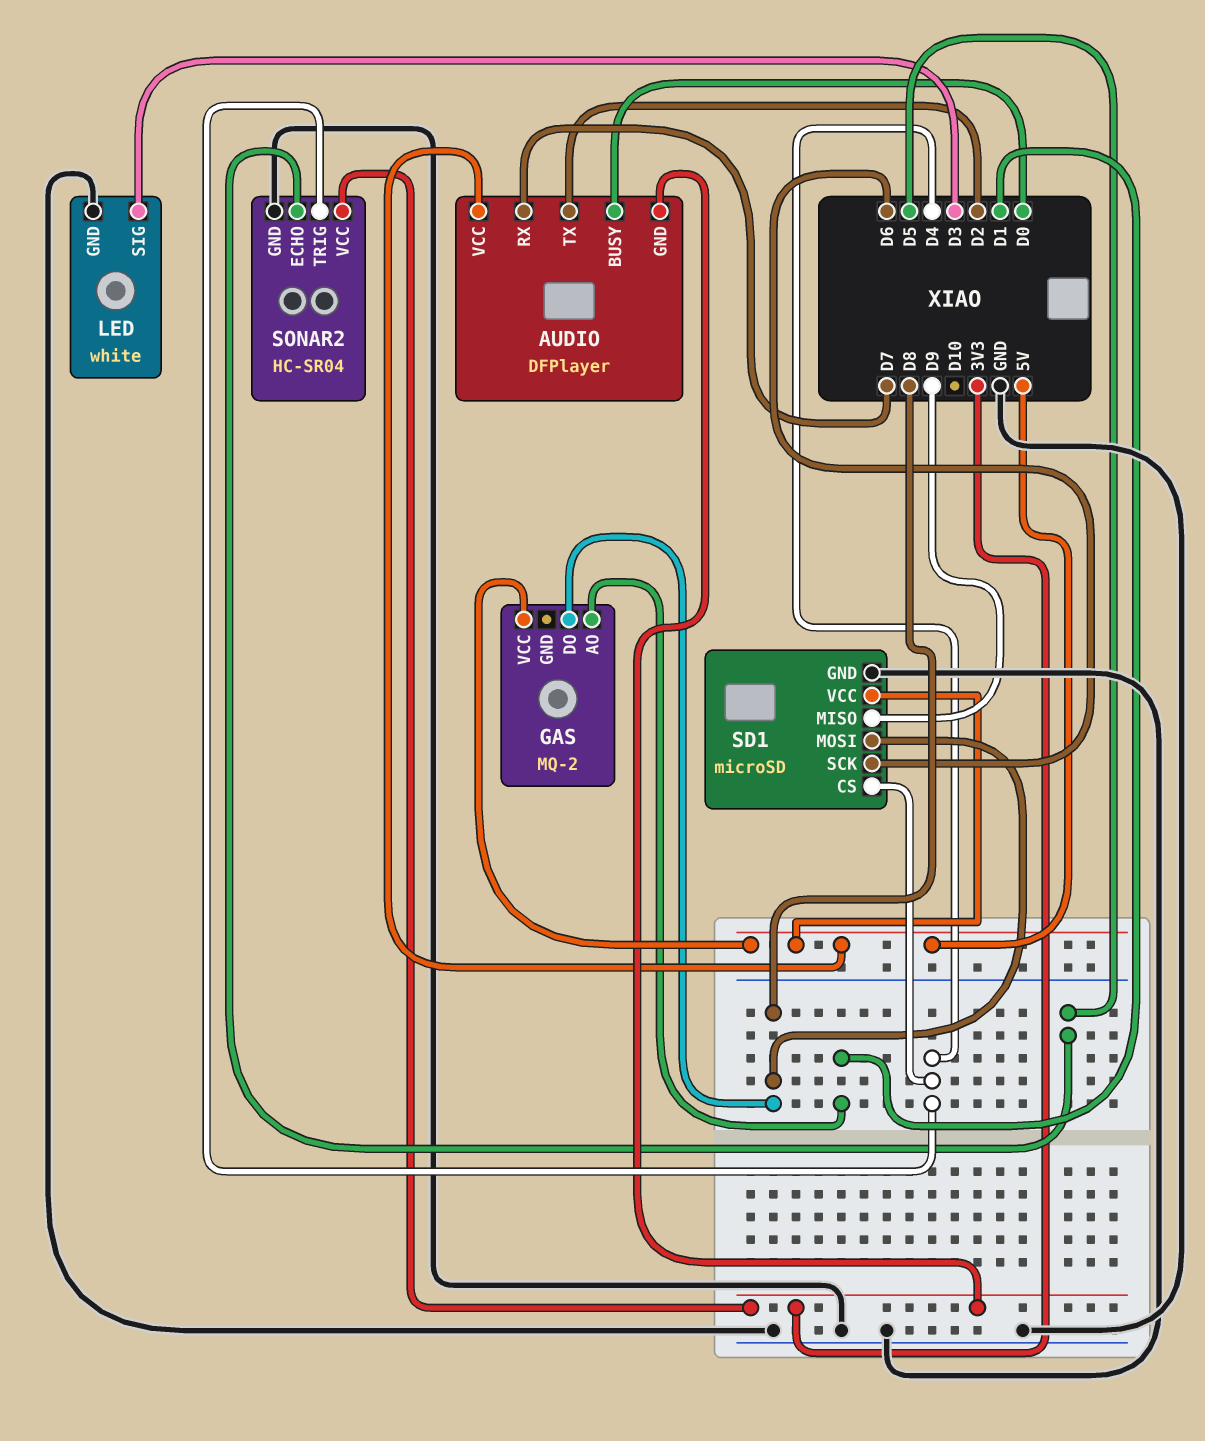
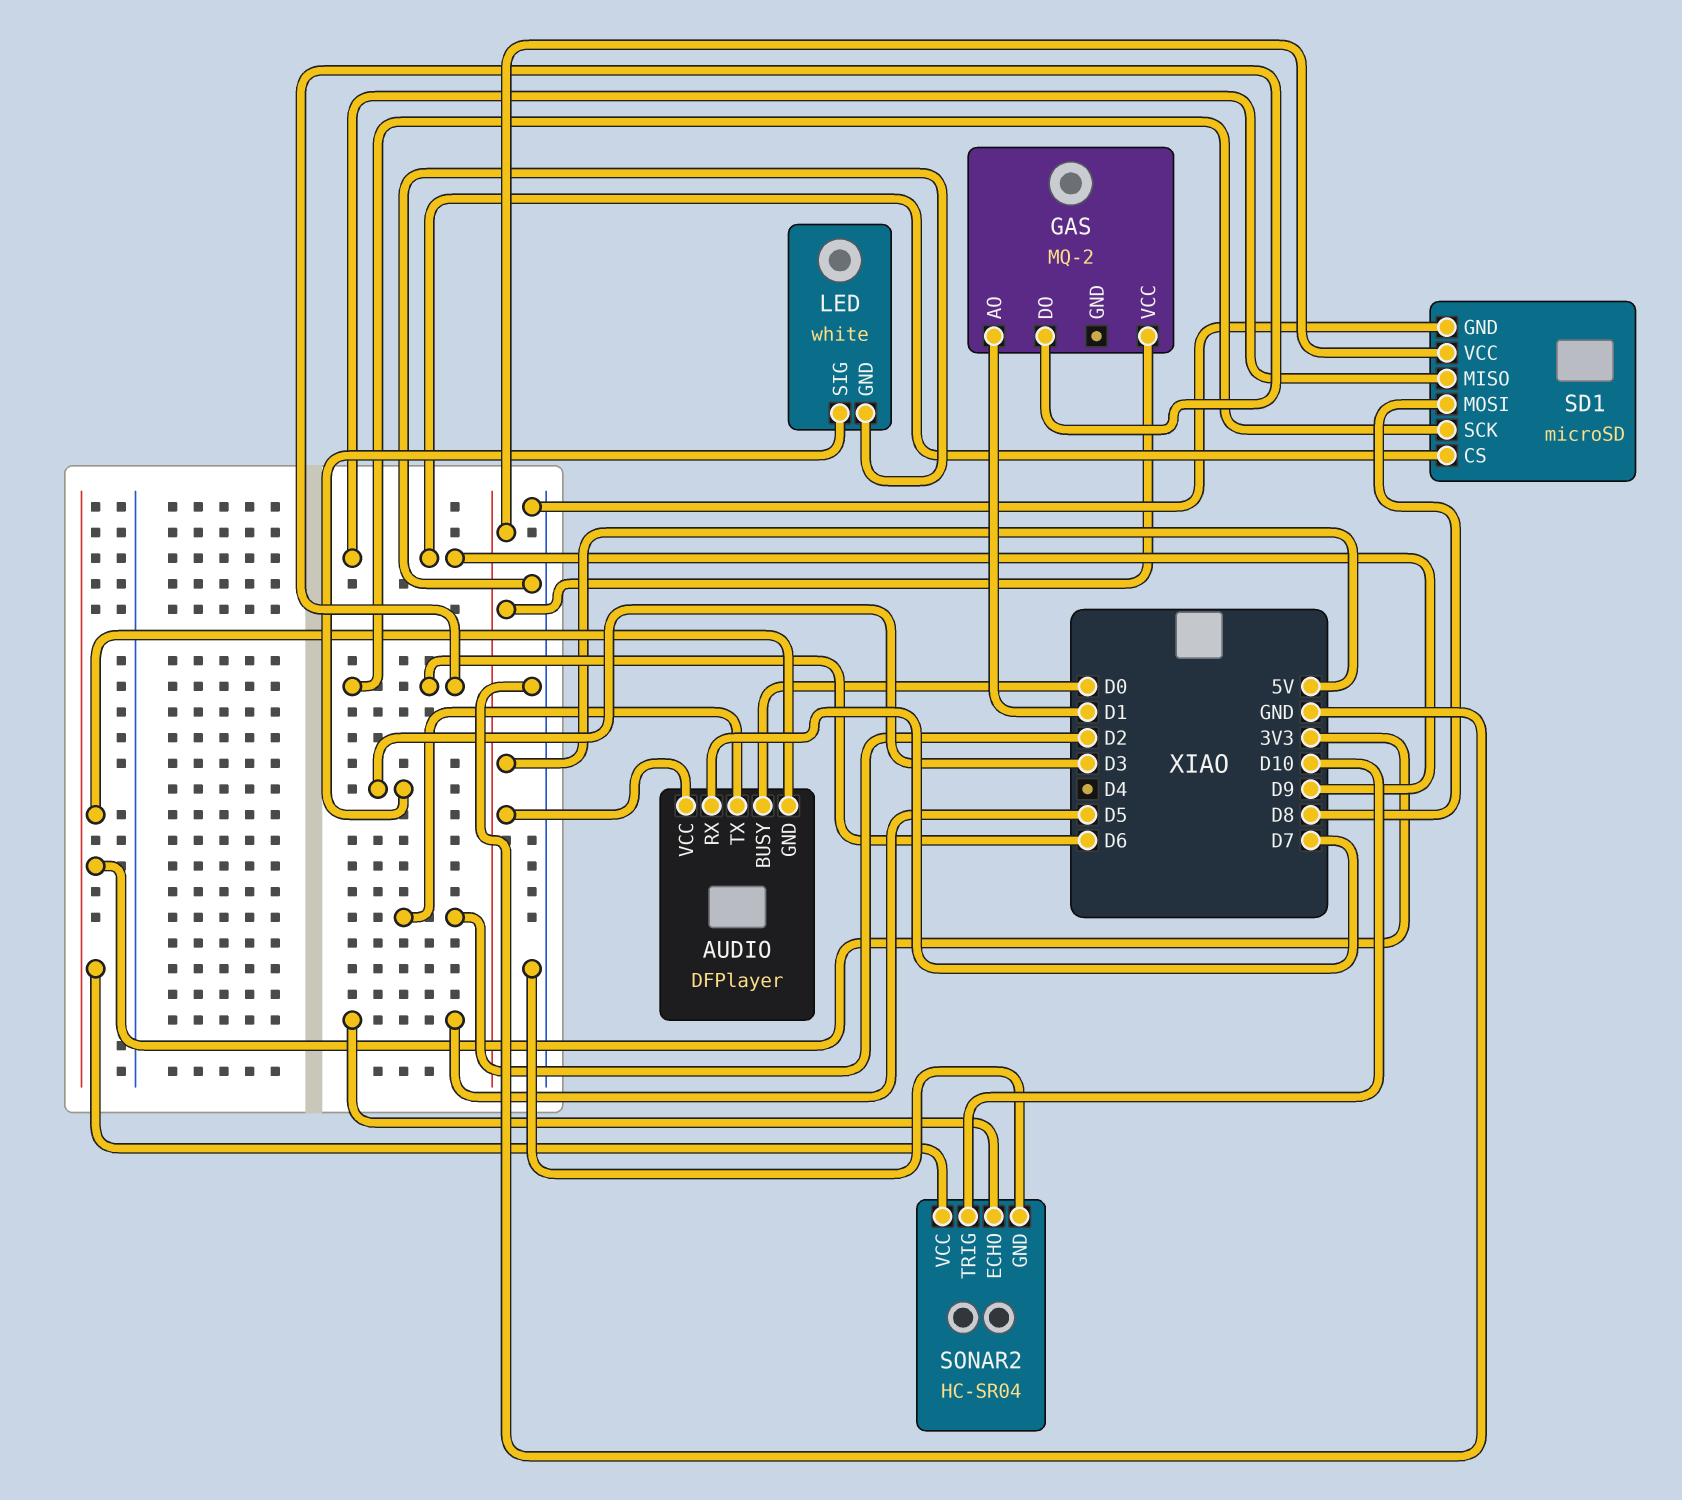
GAS pin DO: D8 -> D6
SD1 pin CS: D4 -> D9
SONAR2 pin TRIG: D4 -> D10

